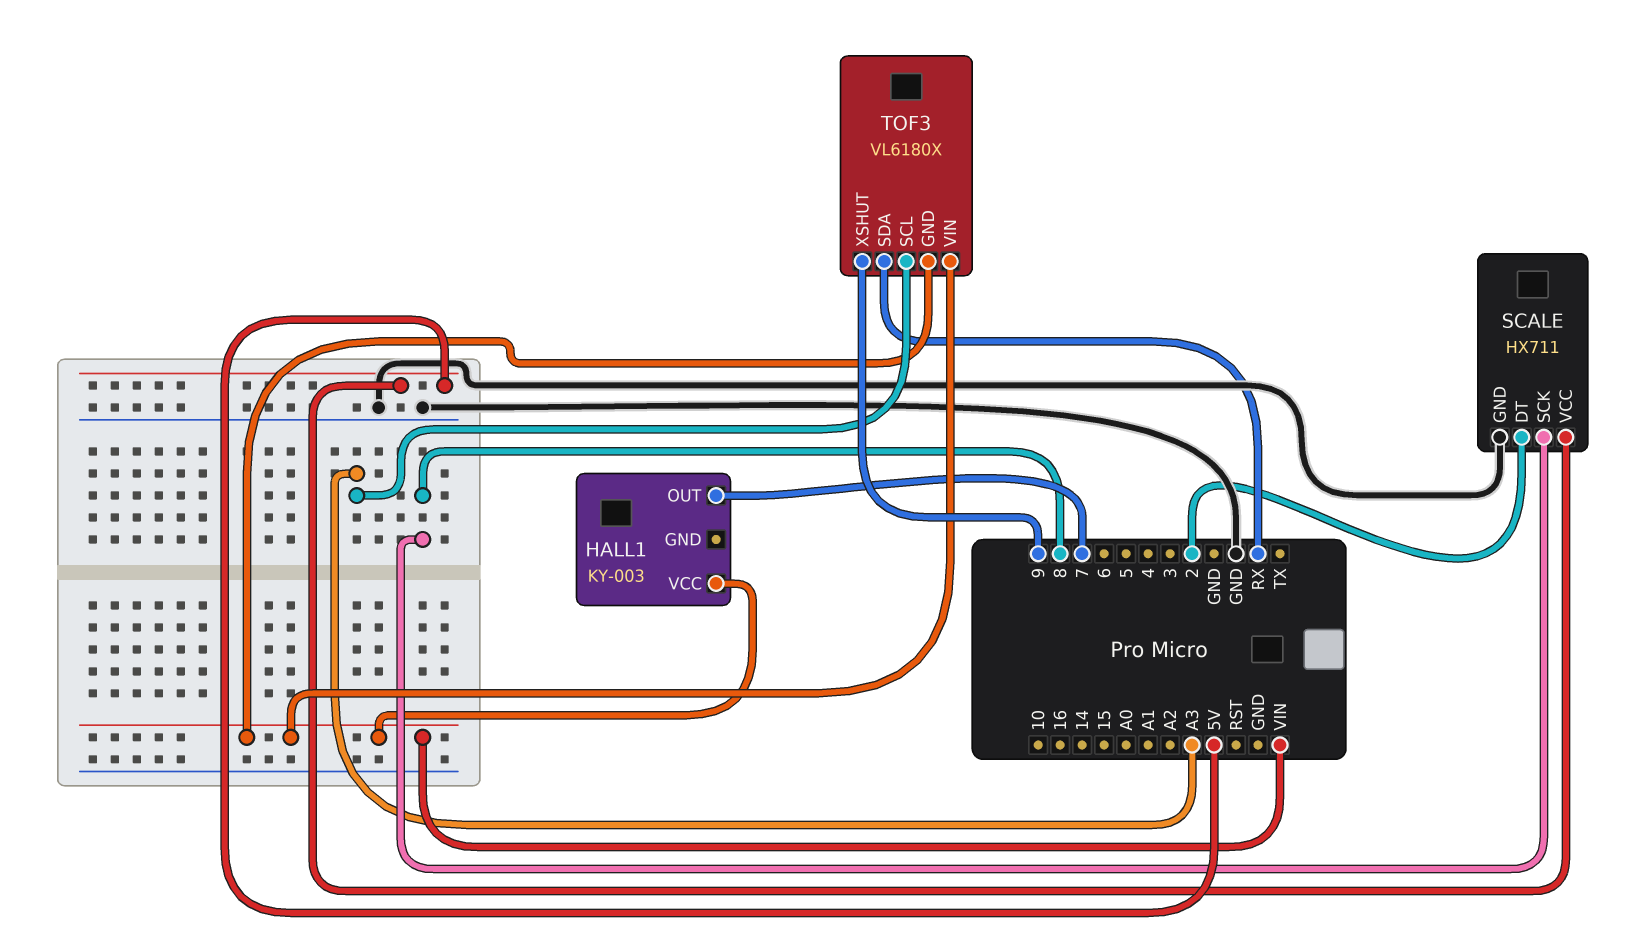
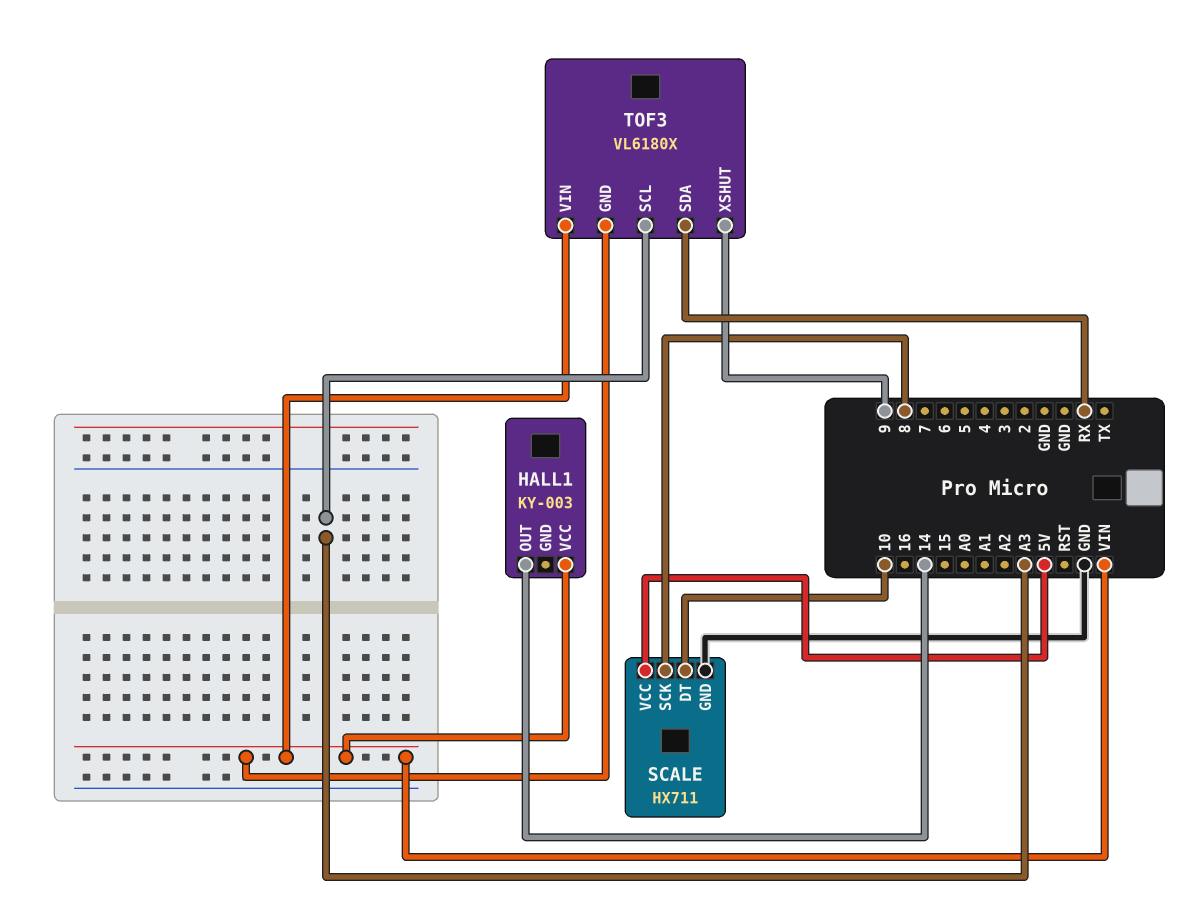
HALL1 pin OUT: 7 -> 14
SCALE pin DT: 2 -> 10

